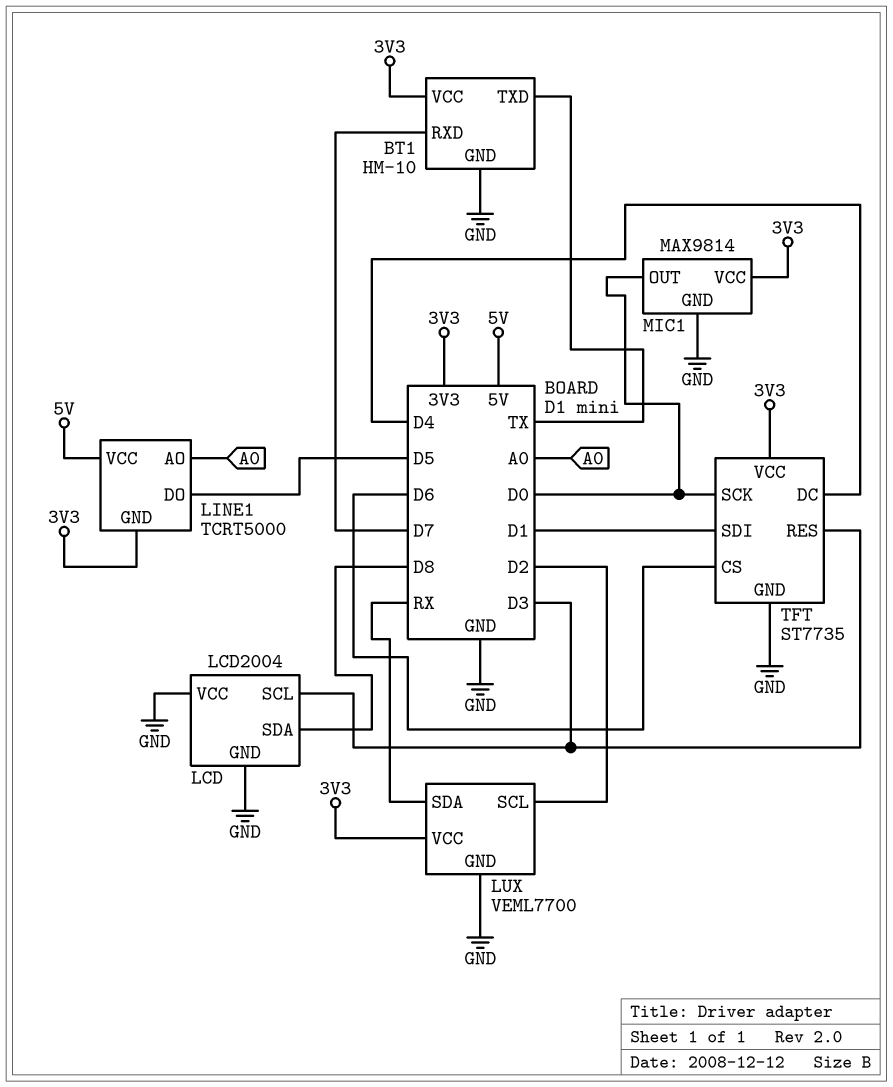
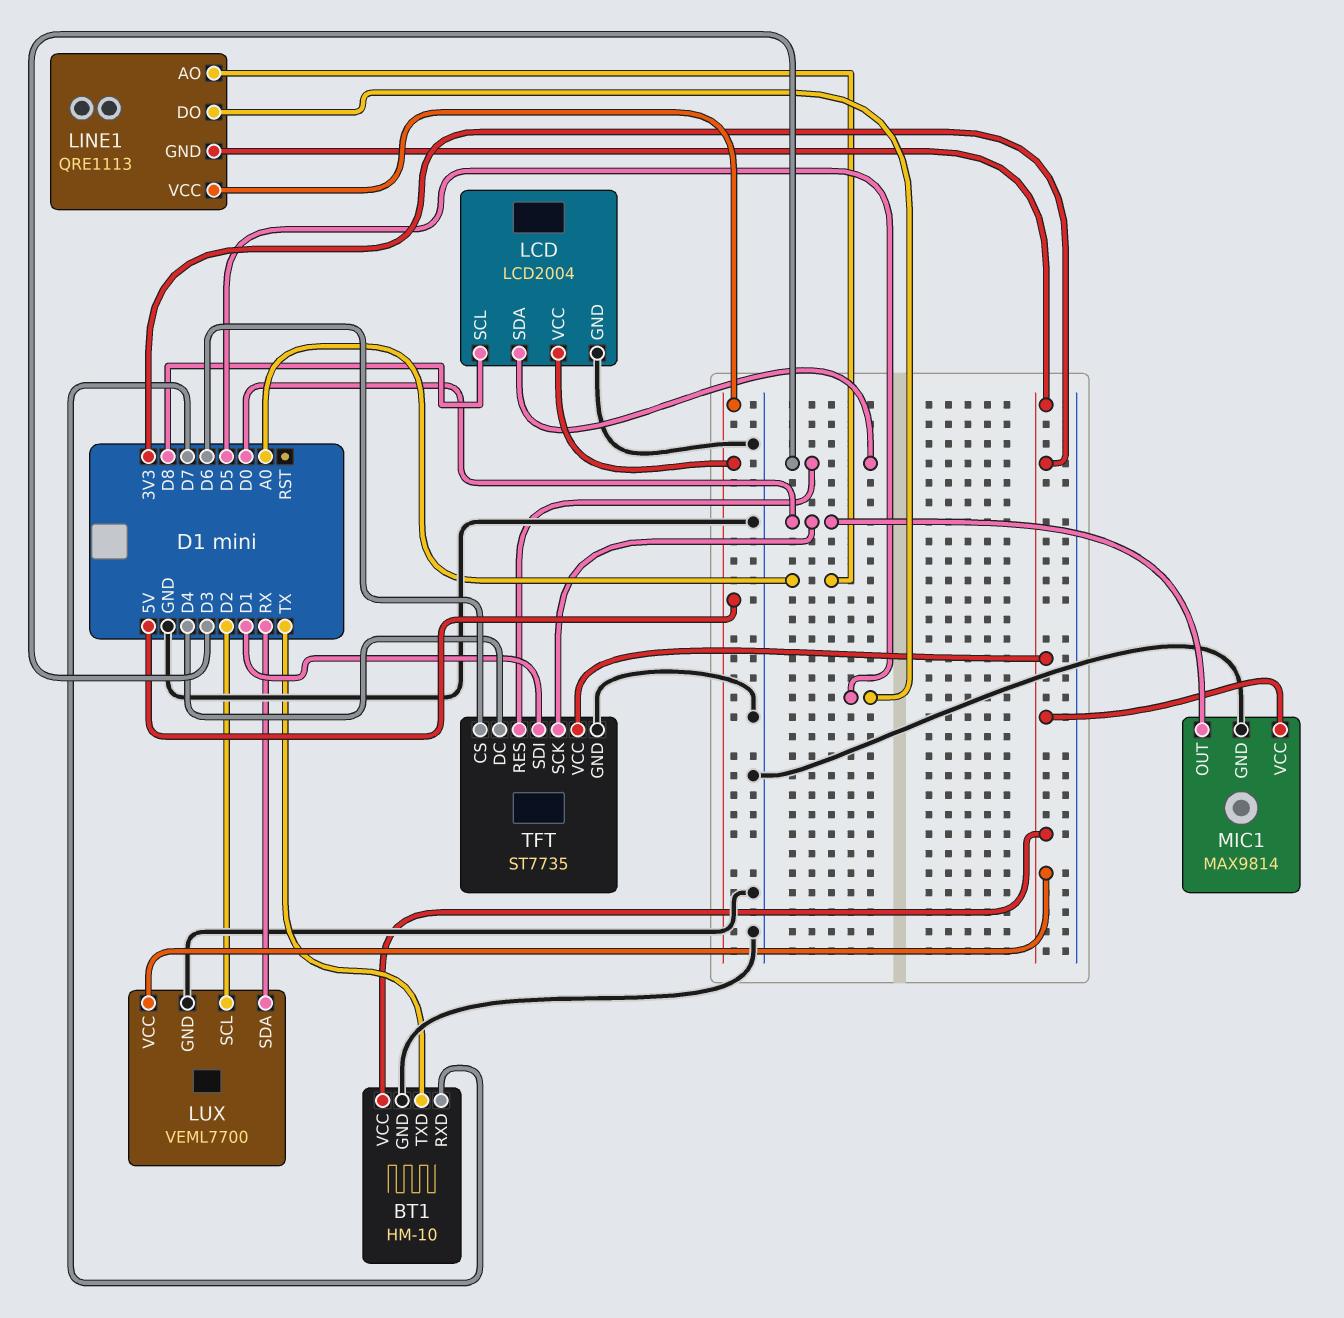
LCD pin SCL: D3 -> D8
LCD pin SDA: D8 -> D3
LCD pin VCC: GND -> 5V
LINE1: TCRT5000 -> QRE1113

